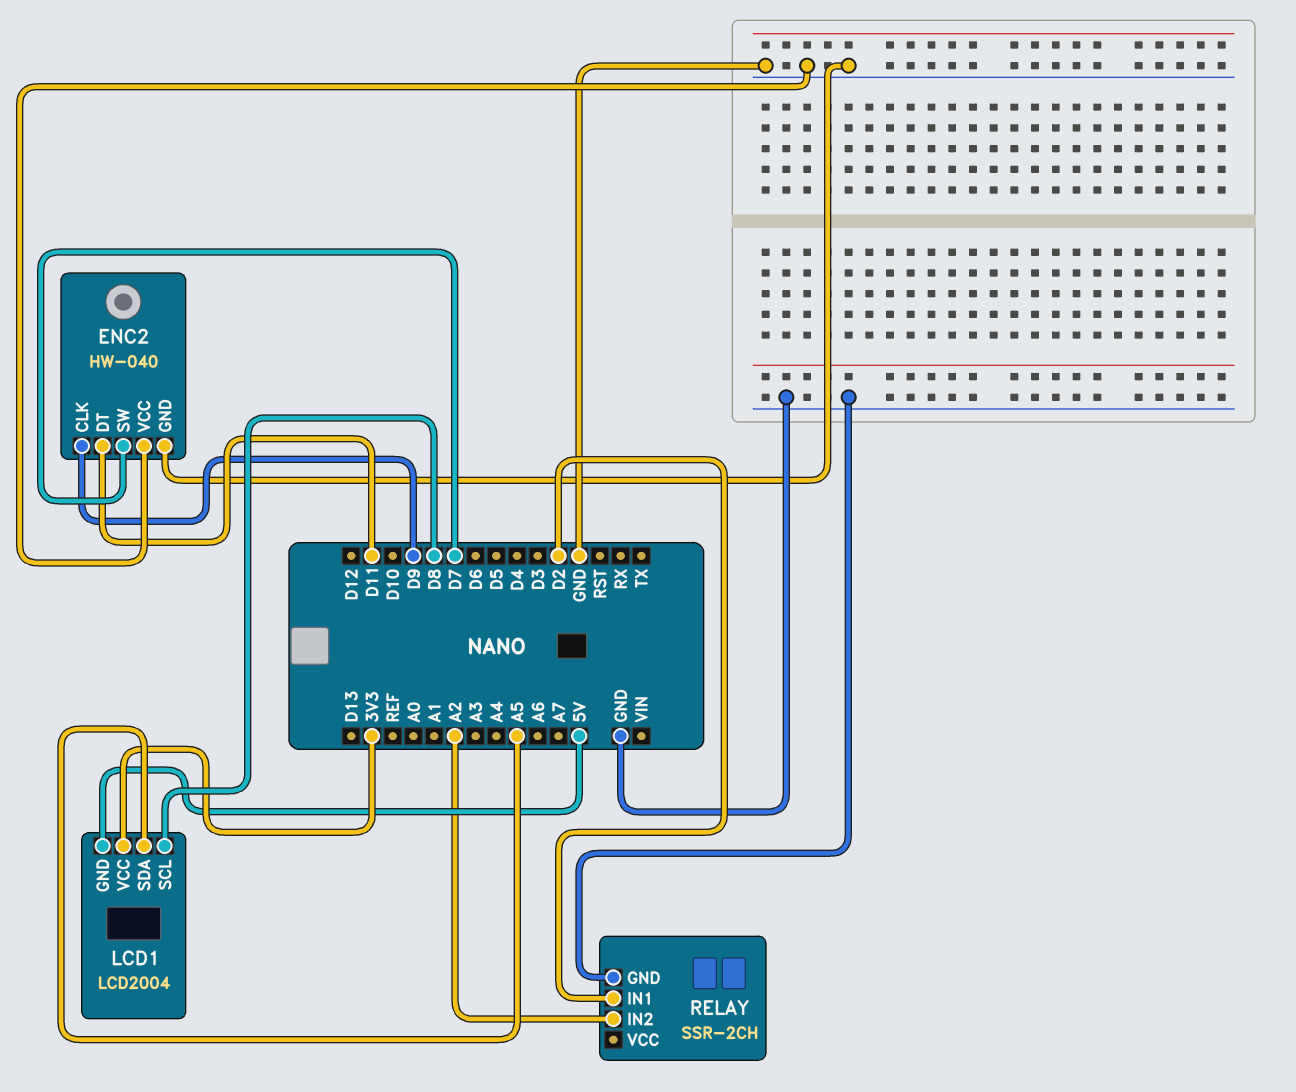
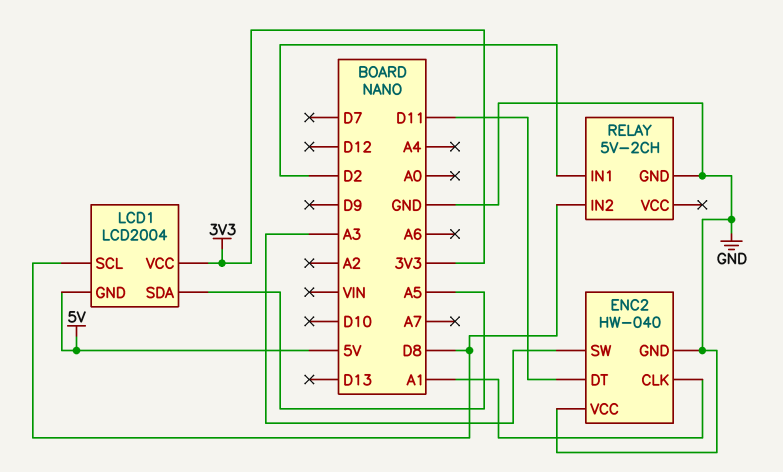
ENC2 pin CLK: D9 -> A1
ENC2 pin SW: D7 -> A3
RELAY: SSR-2CH -> 5V-2CH
RELAY pin IN2: A2 -> D8

